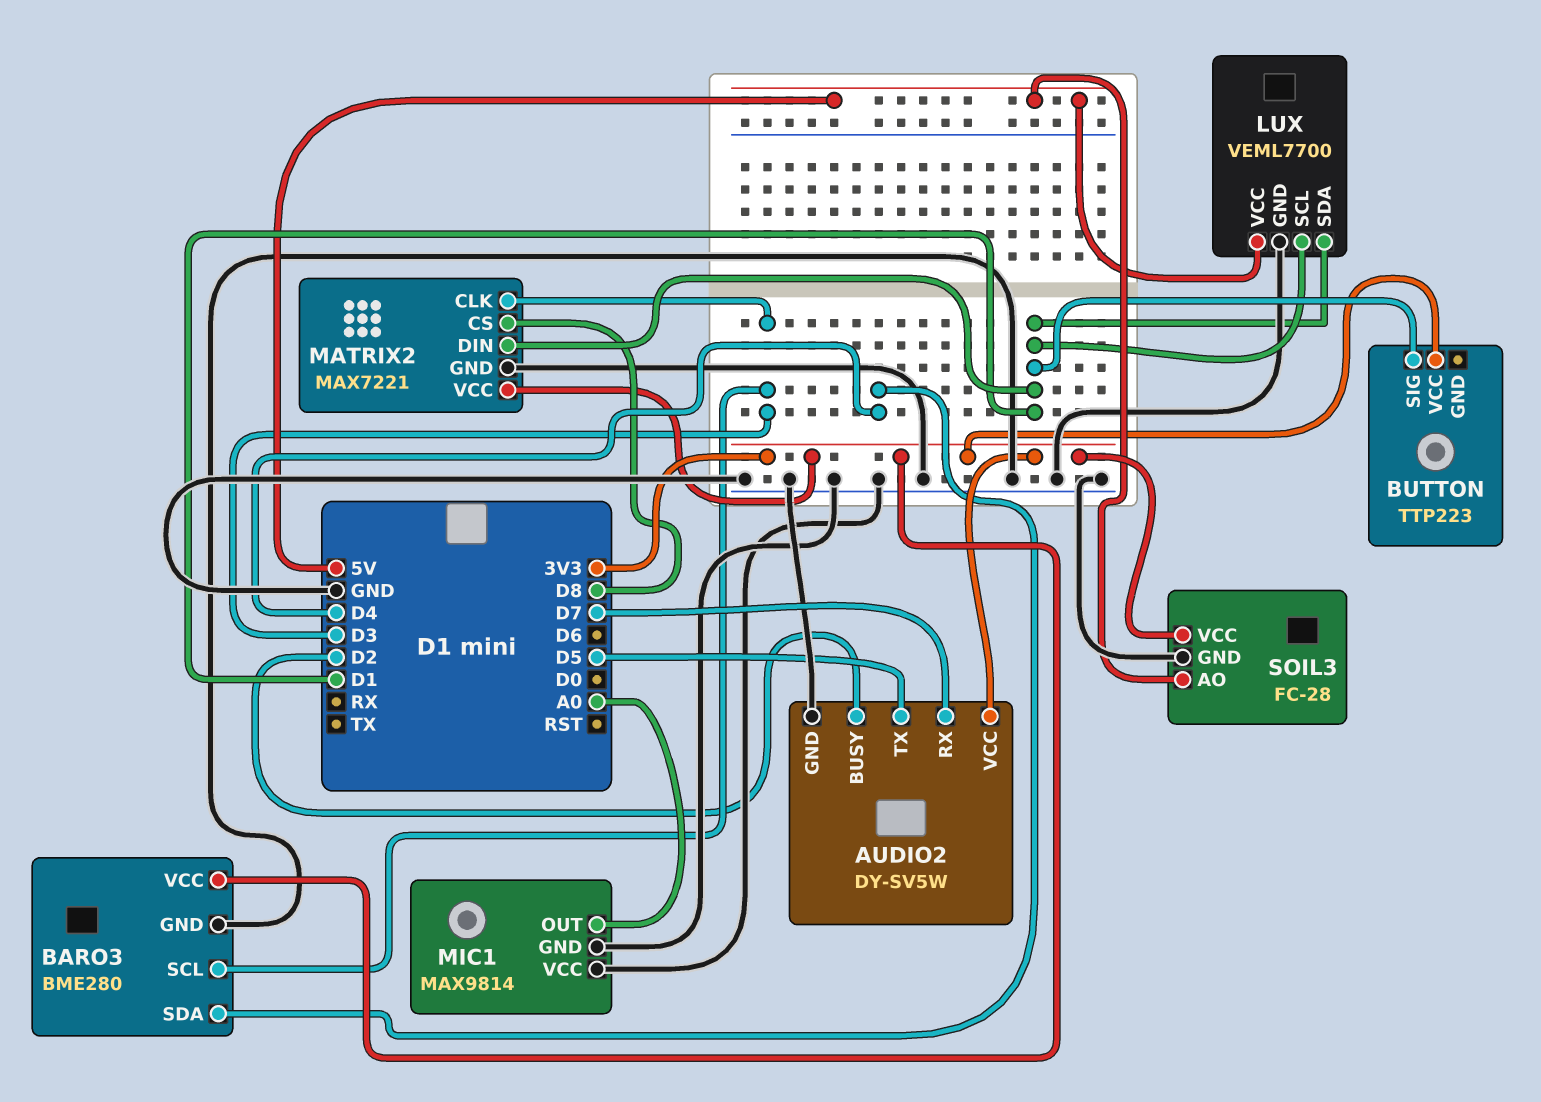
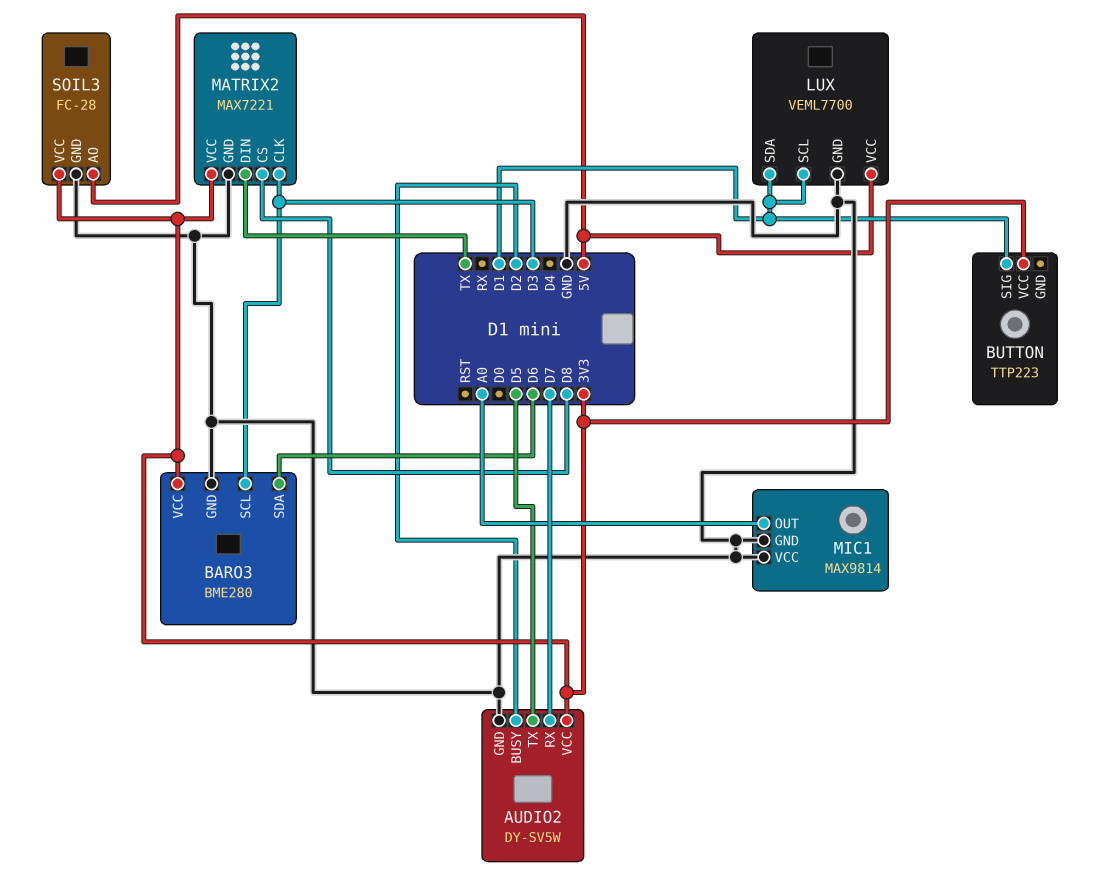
BARO3 pin SDA: D4 -> D6
MATRIX2 pin DIN: D1 -> TX

